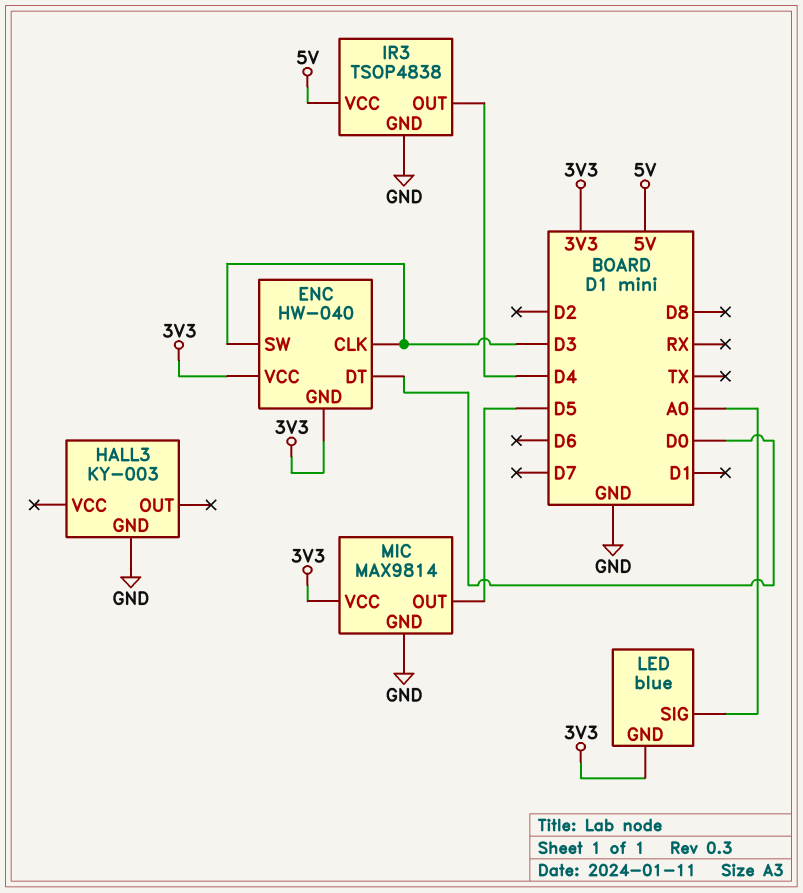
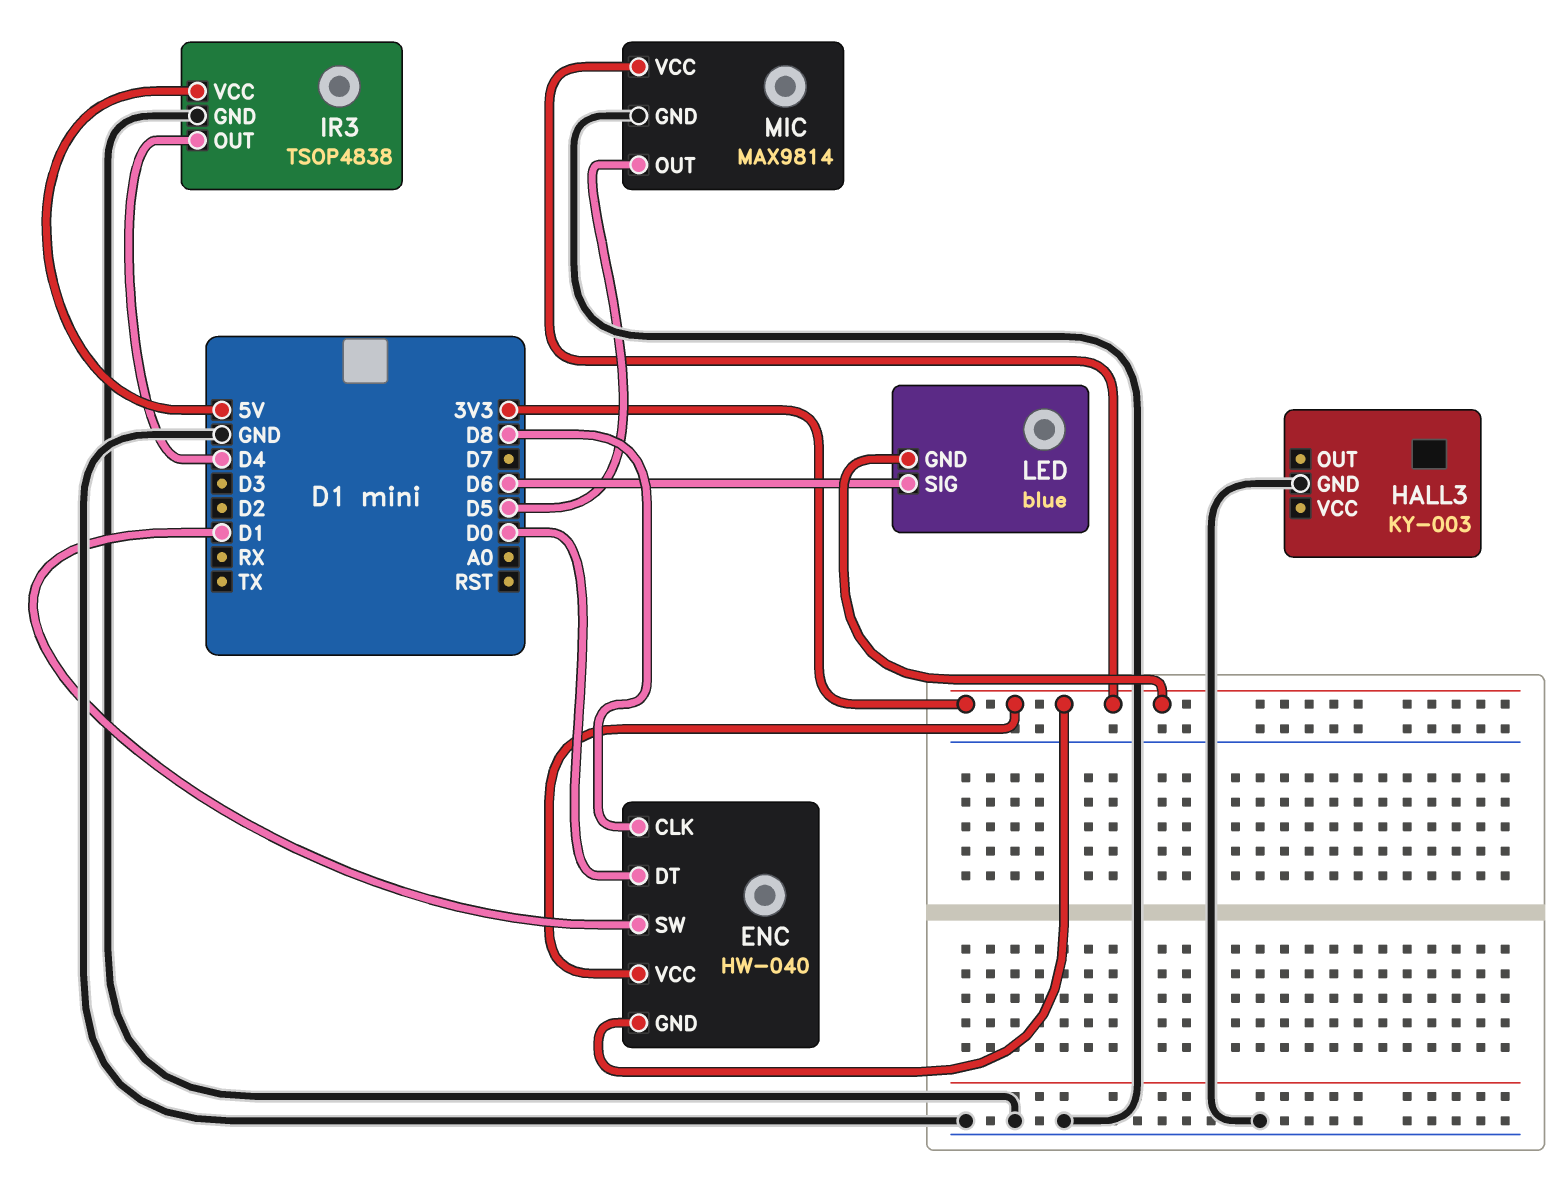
ENC pin CLK: D3 -> D8
ENC pin SW: D3 -> D1
LED pin SIG: A0 -> D6

